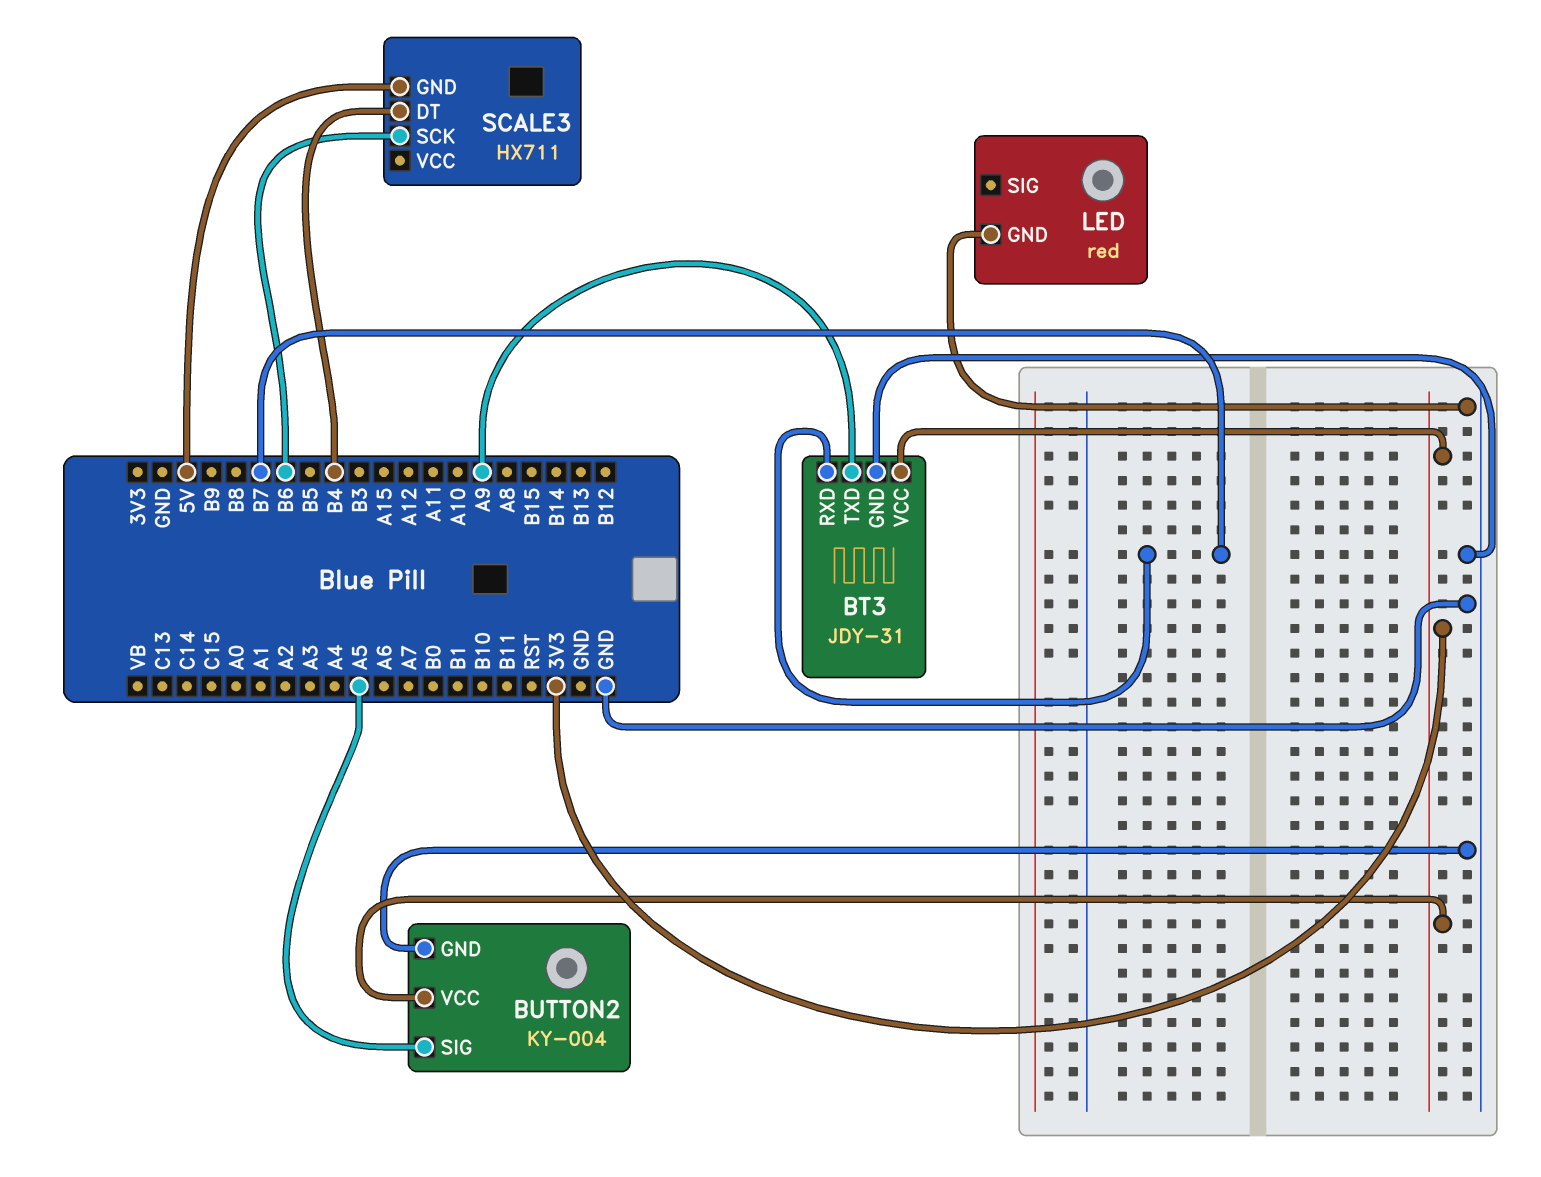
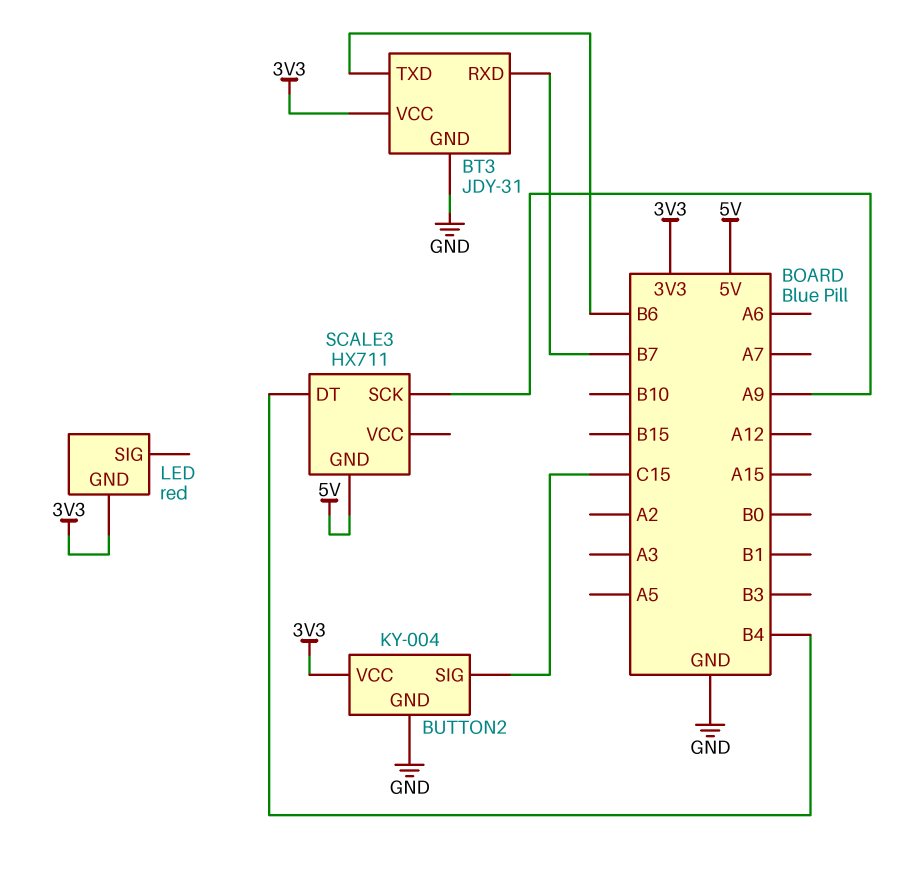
BT3 pin TXD: A9 -> B6
BUTTON2 pin SIG: A5 -> C15
LED pin GND: GND -> 3V3
SCALE3 pin SCK: B6 -> A9

